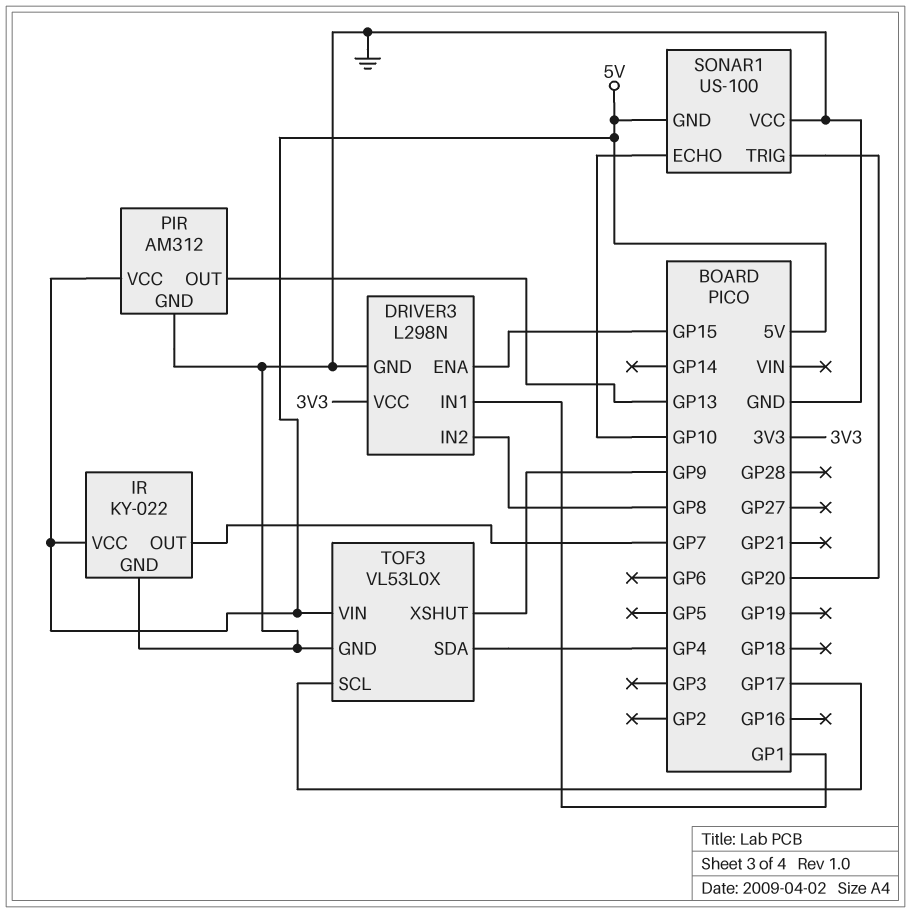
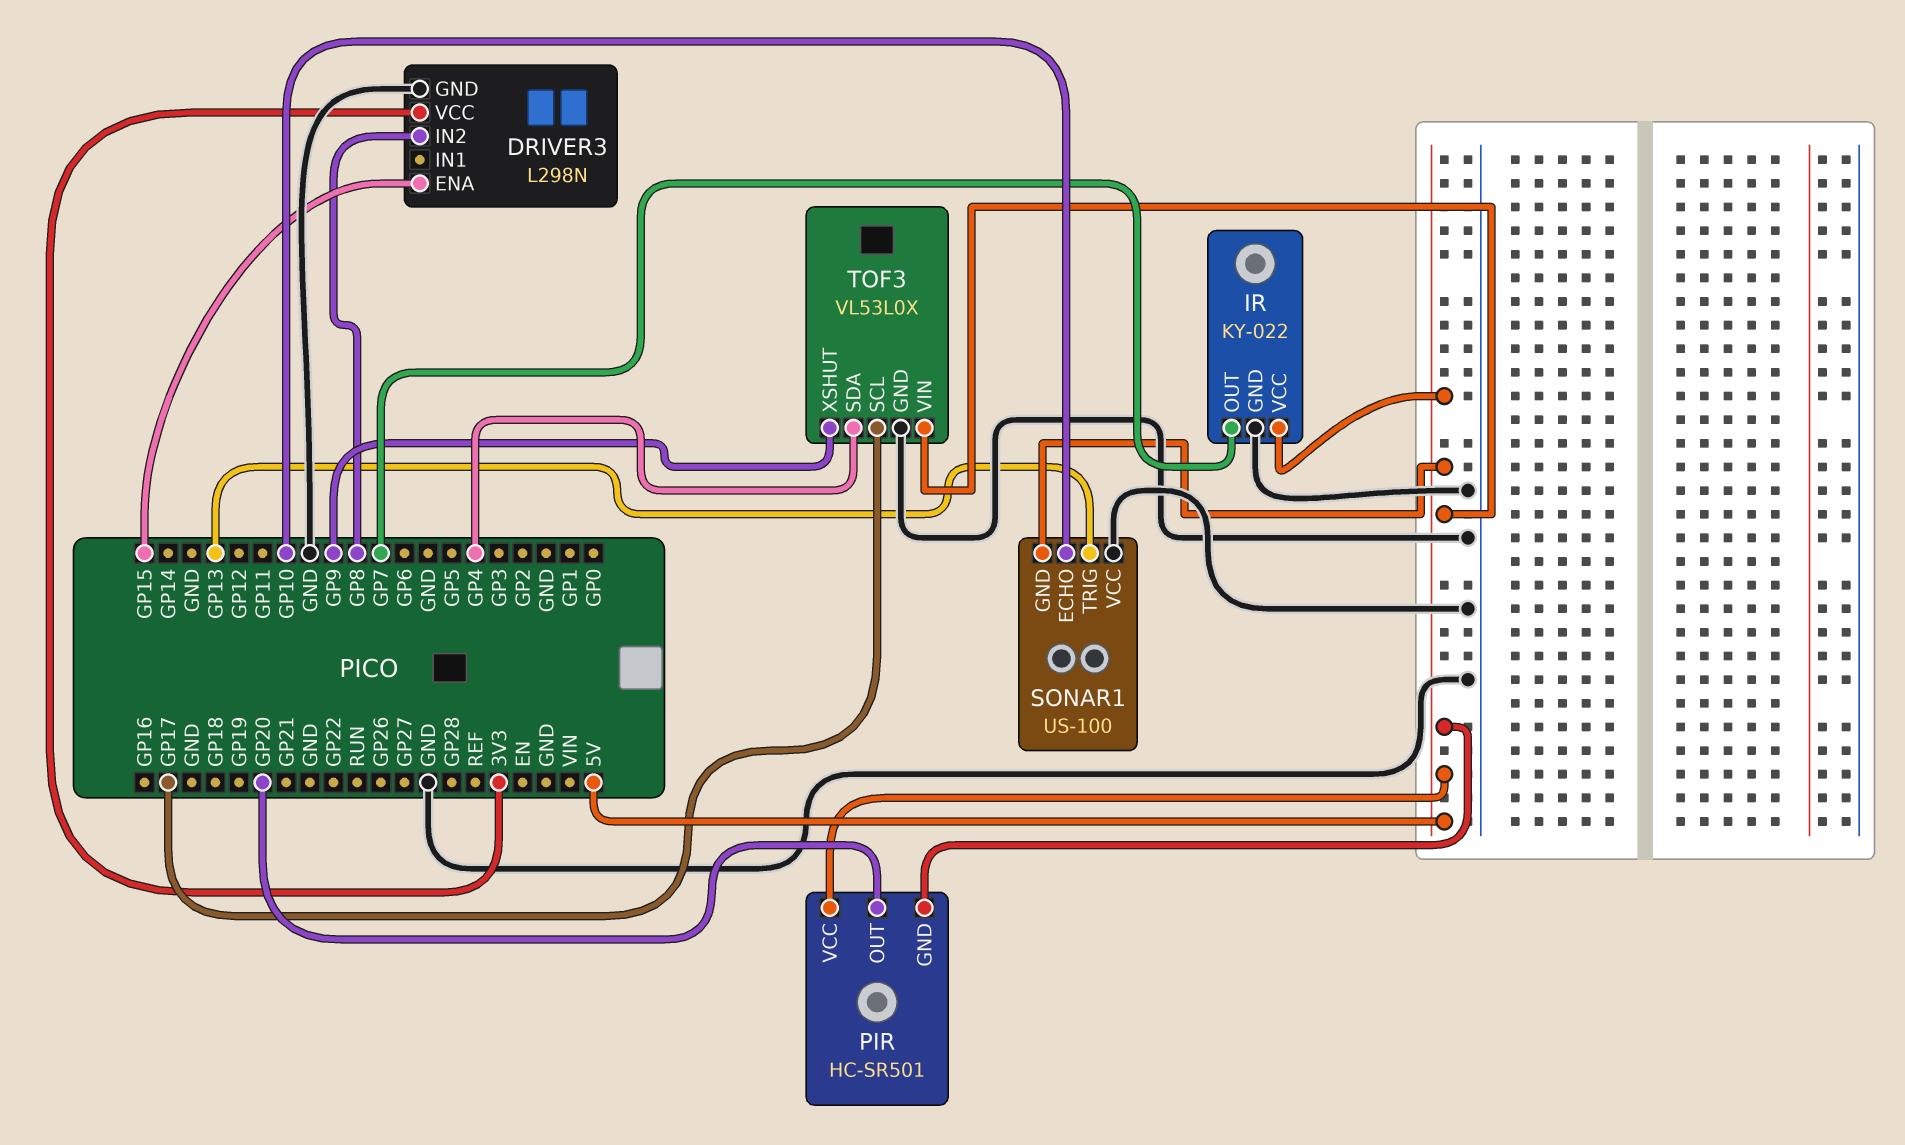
DRIVER3 pin IN1: GP1 -> none
PIR: AM312 -> HC-SR501
PIR pin GND: GND -> 5V
PIR pin OUT: GP13 -> GP20
SONAR1 pin TRIG: GP20 -> GP13

